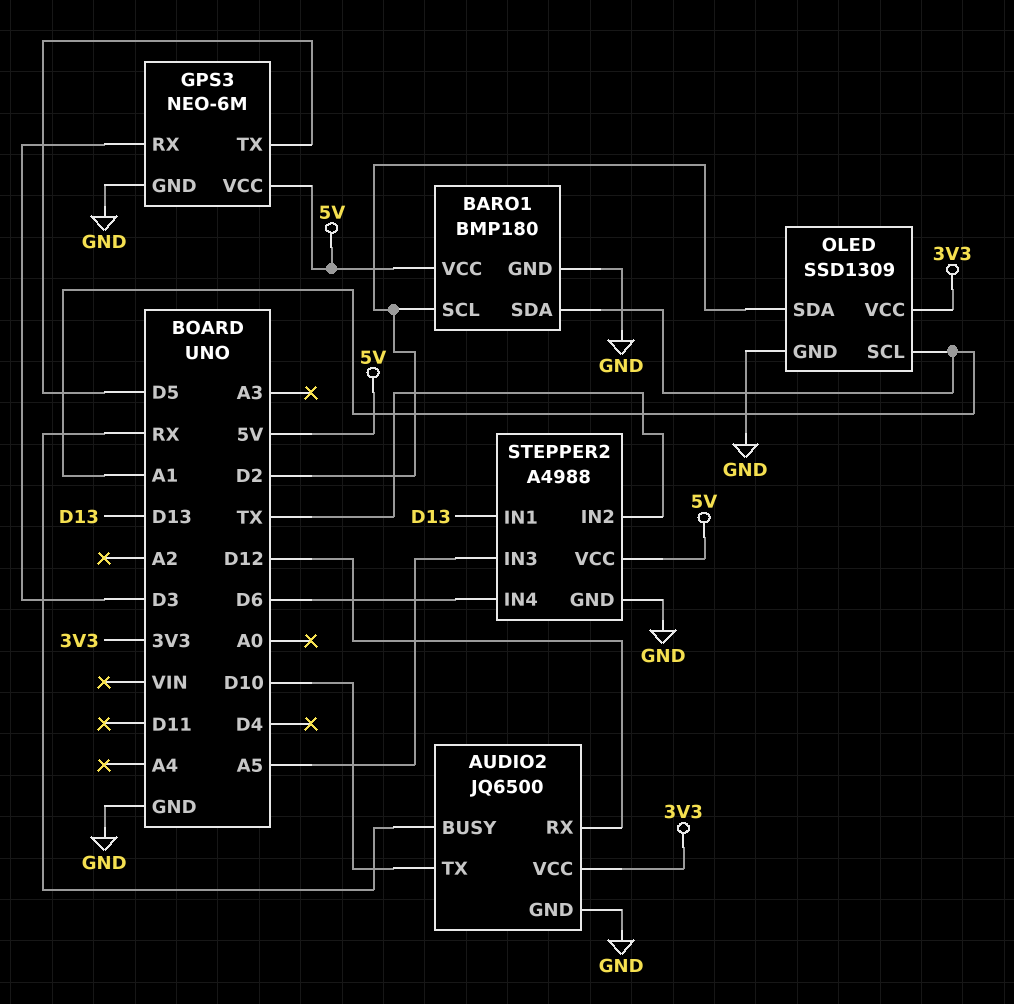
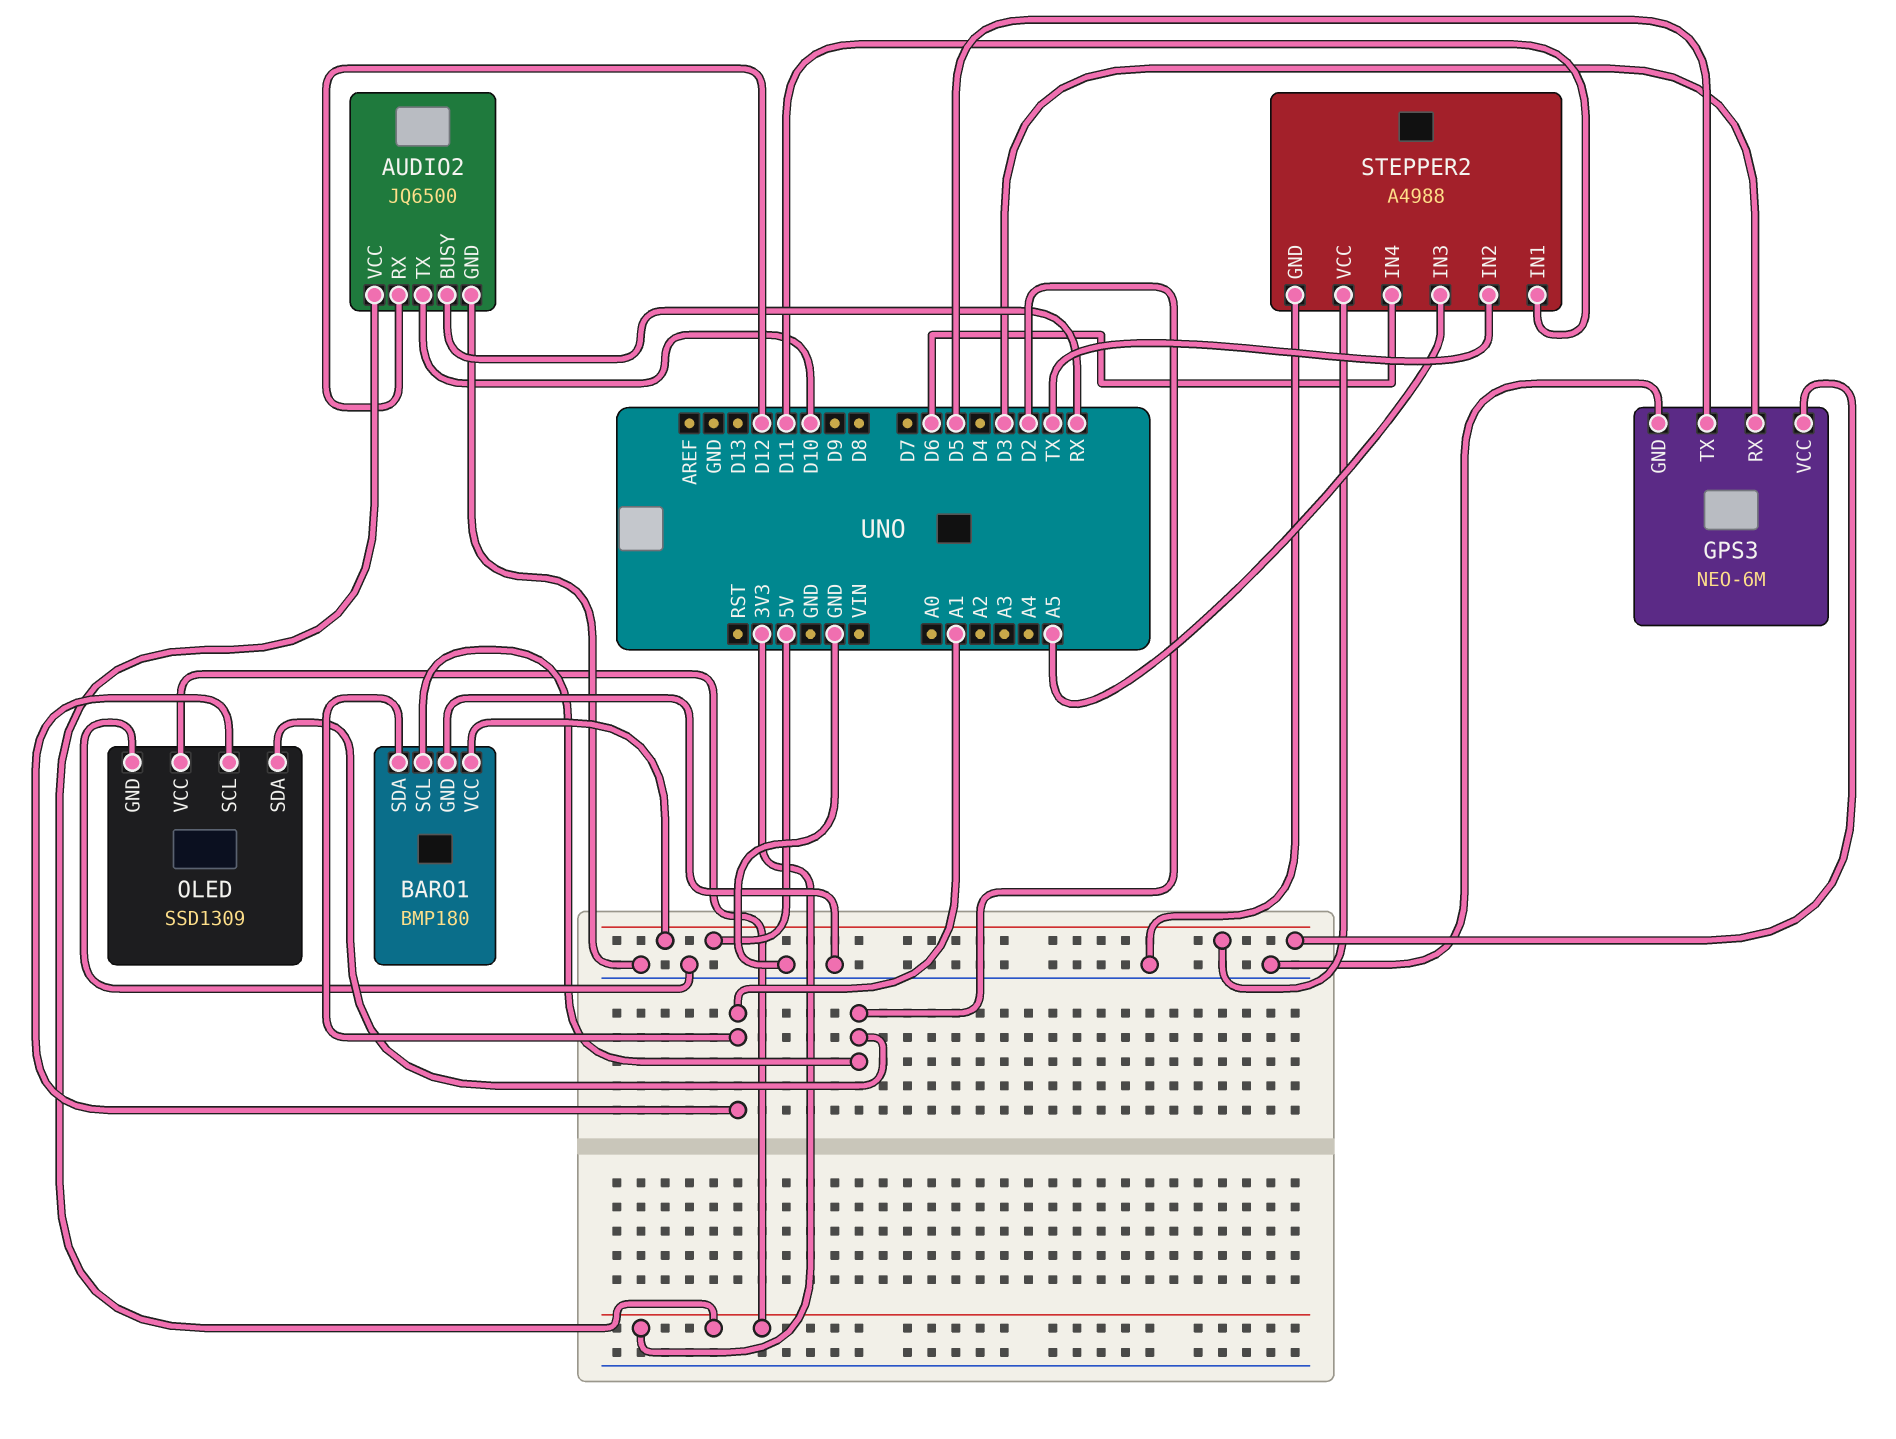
STEPPER2 pin IN1: D13 -> D11

